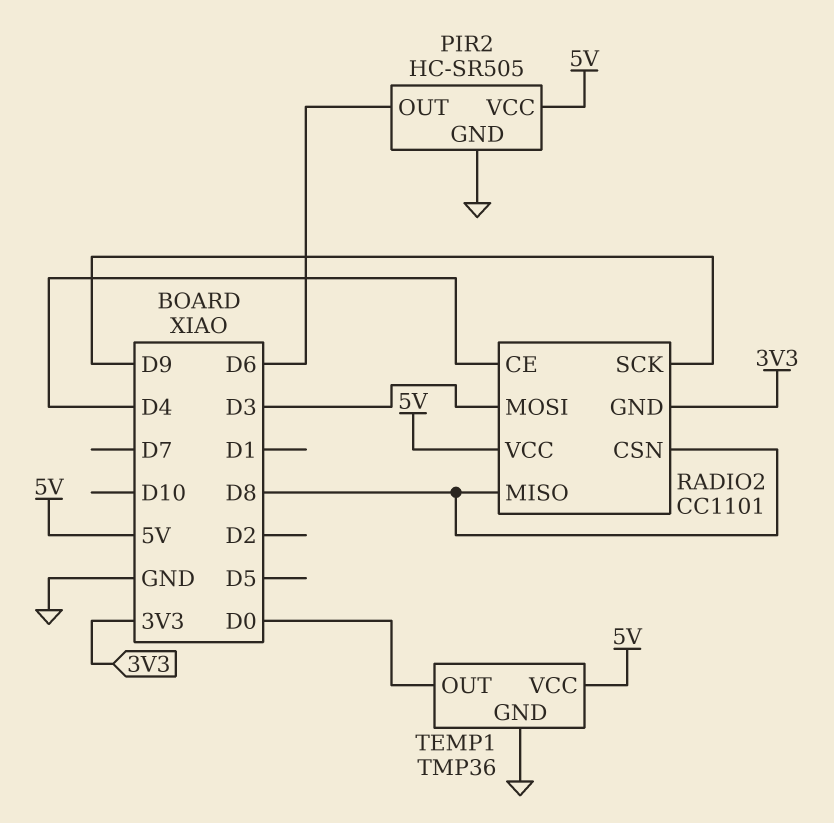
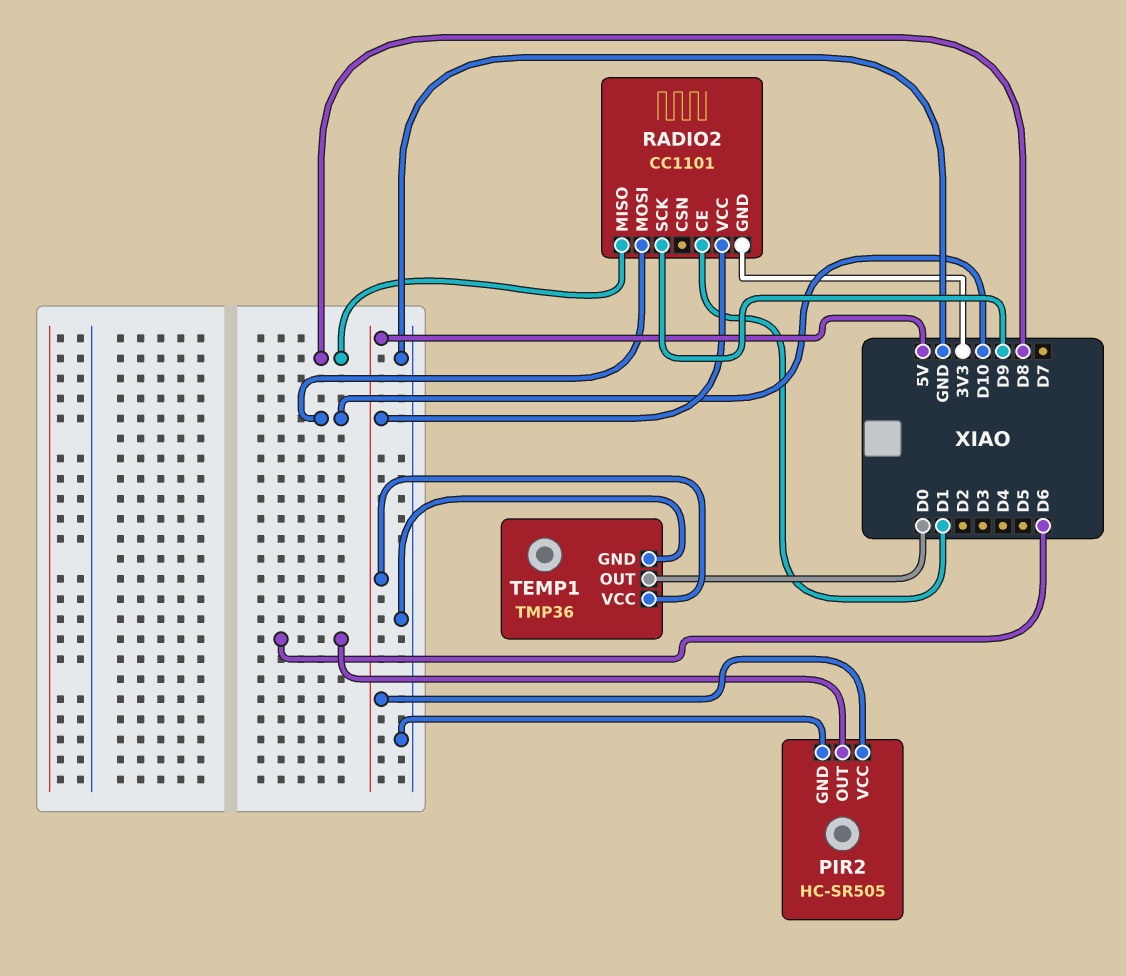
RADIO2 pin CE: D4 -> D1
RADIO2 pin CSN: D8 -> none
RADIO2 pin MOSI: D3 -> D10

